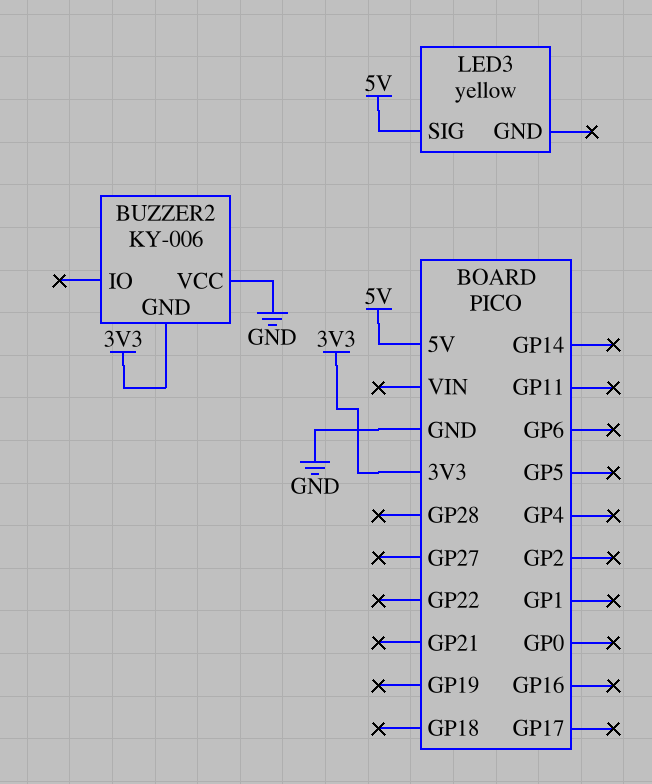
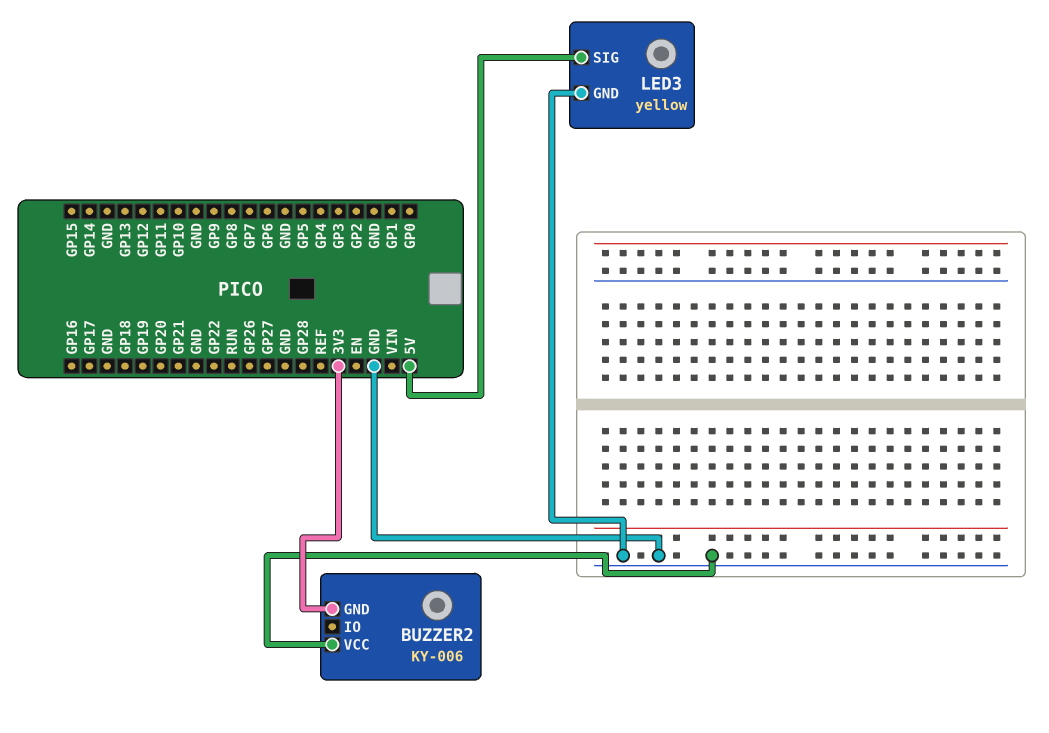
LED3 pin GND: none -> GND

